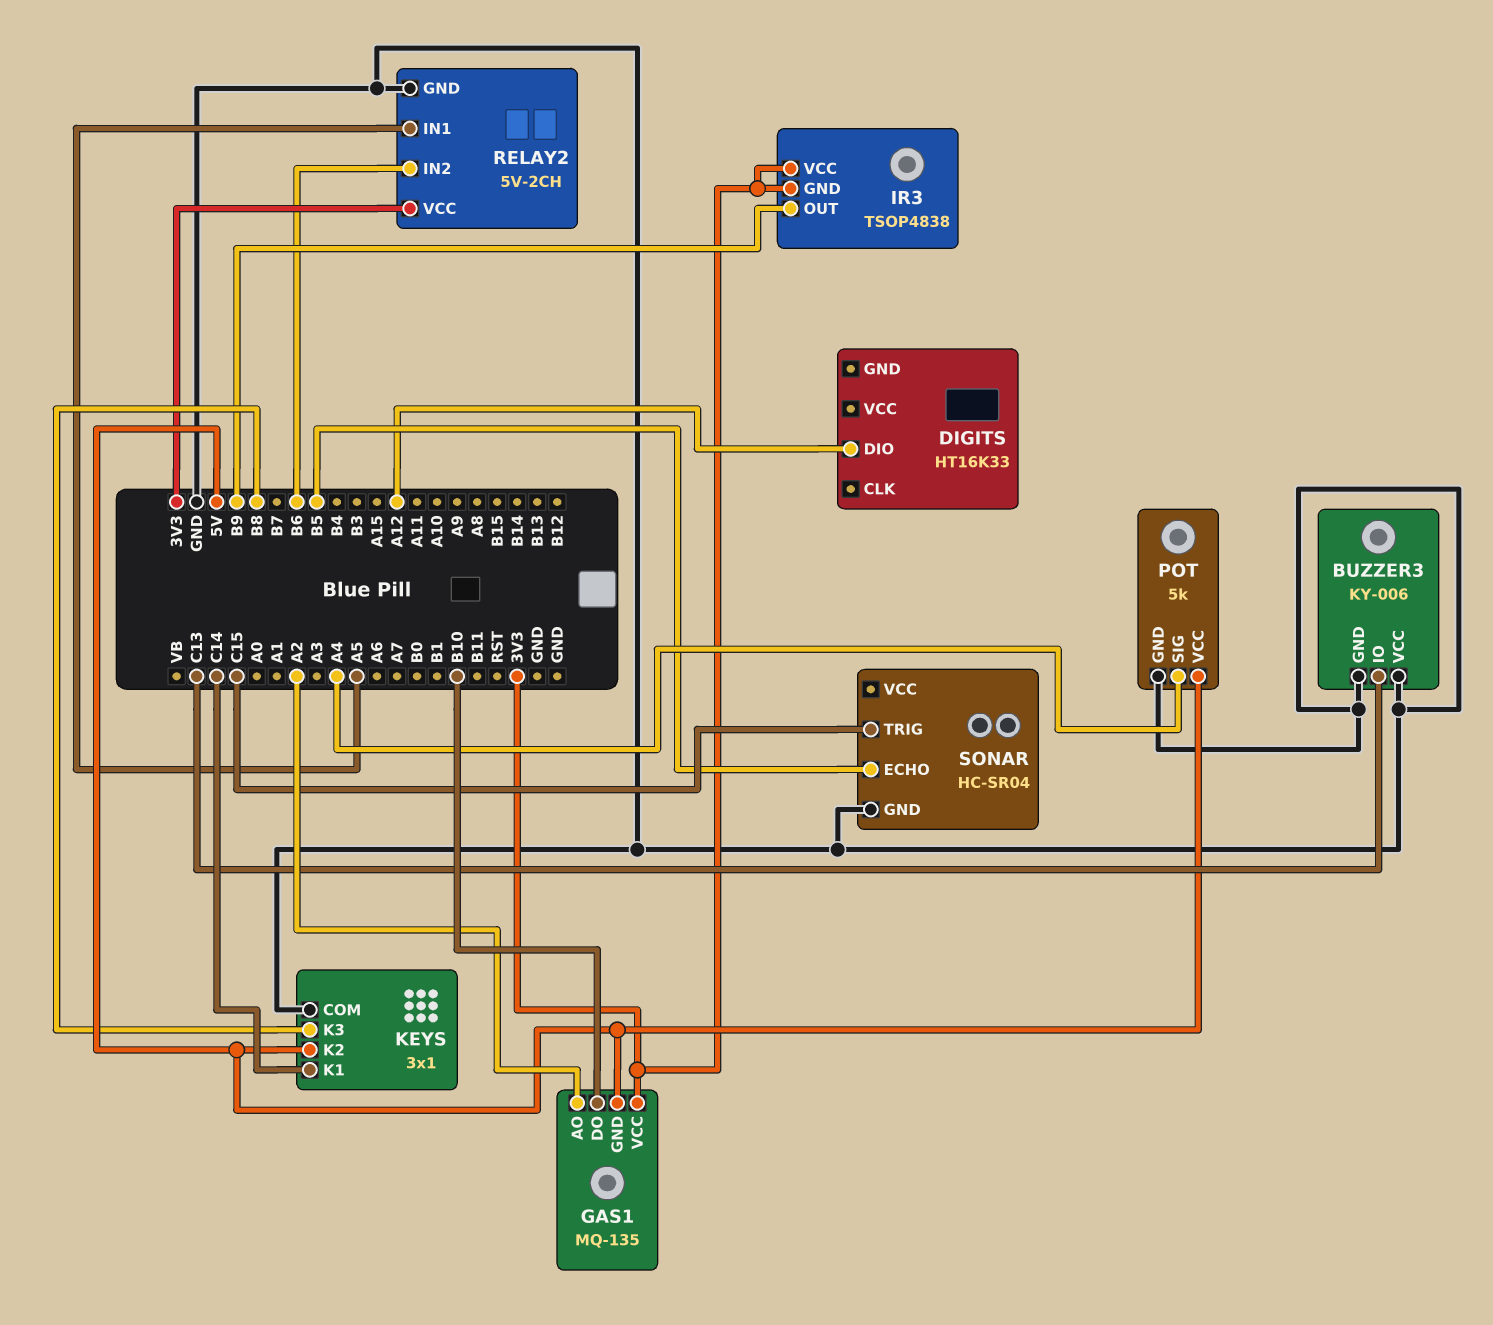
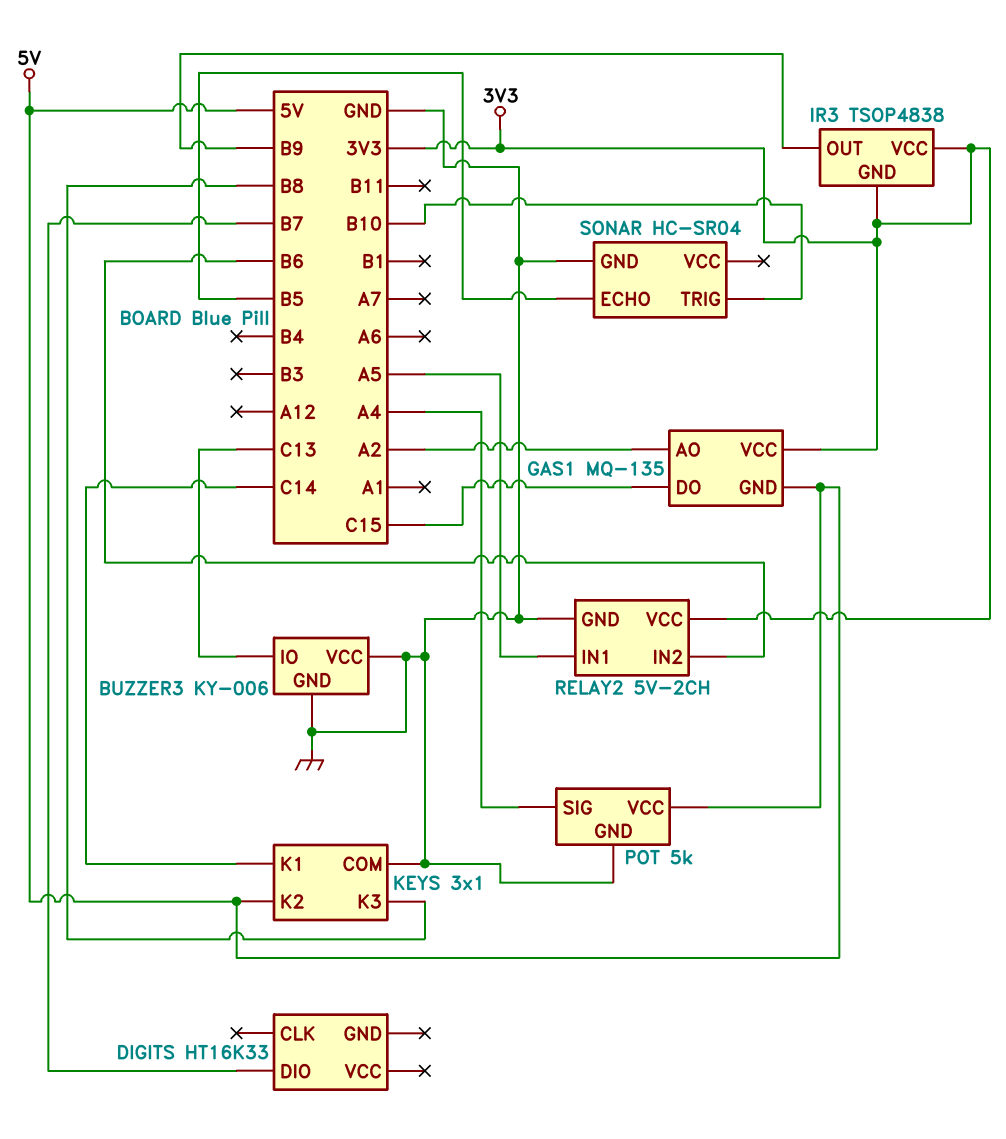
DIGITS pin DIO: A12 -> B7
GAS1 pin DO: B10 -> C15
SONAR pin TRIG: C15 -> B10

